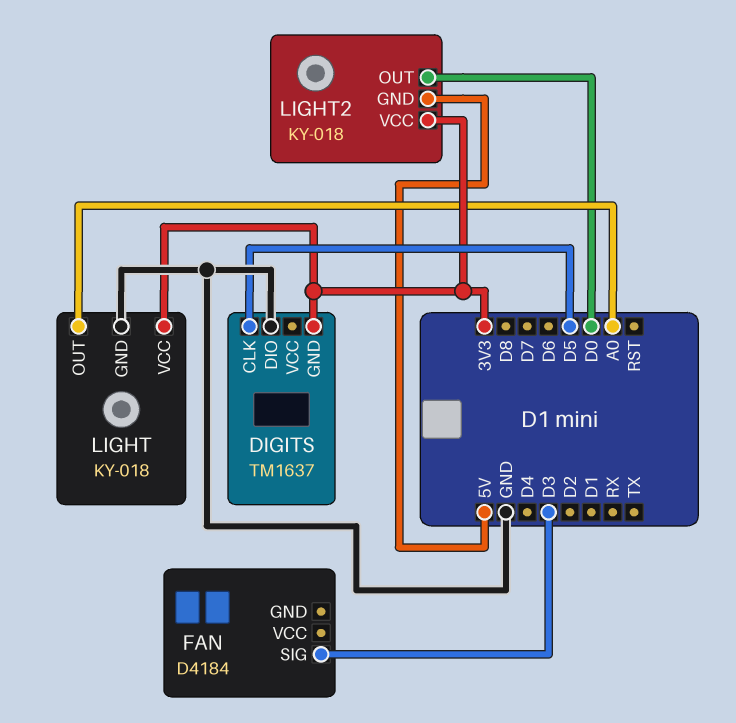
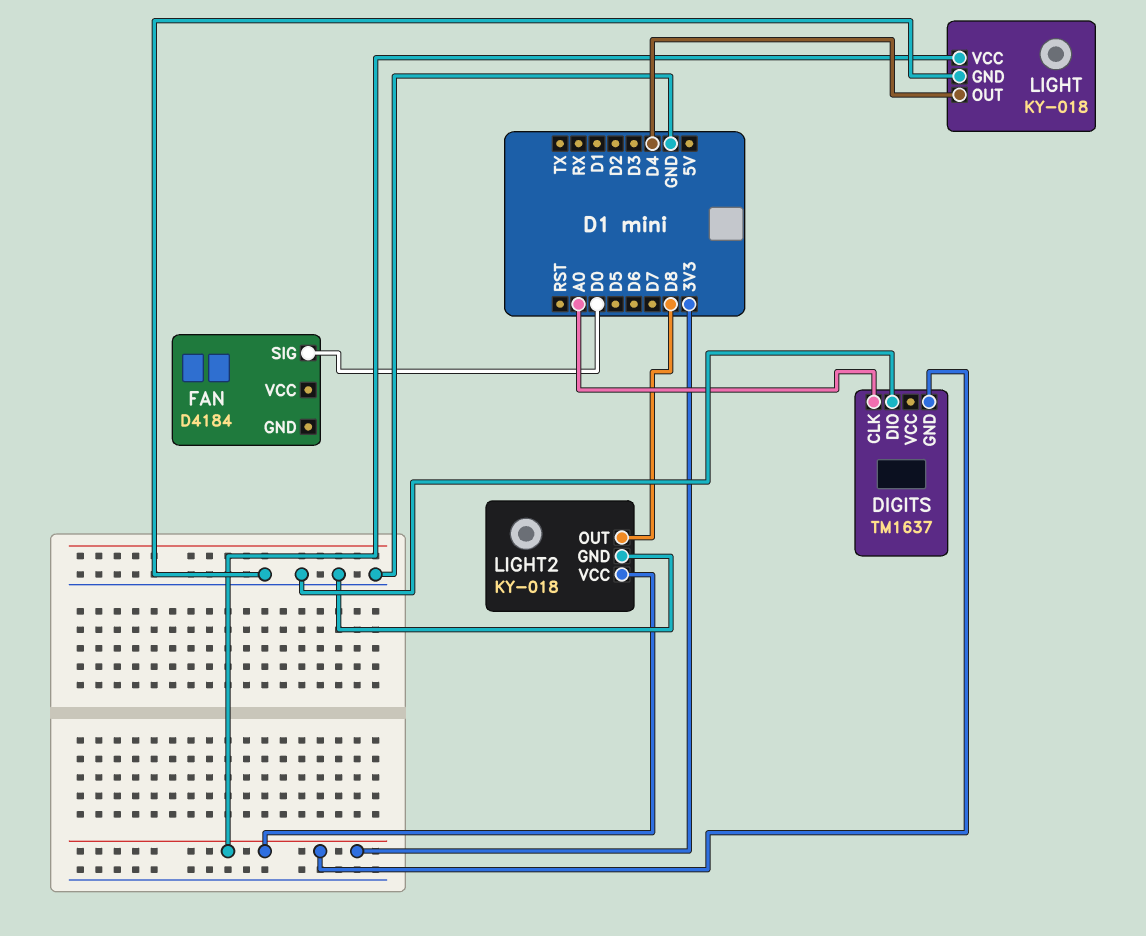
DIGITS pin CLK: D5 -> A0
FAN pin SIG: D3 -> D0
LIGHT pin OUT: A0 -> D4
LIGHT2 pin GND: 5V -> GND
LIGHT2 pin OUT: D0 -> D8

